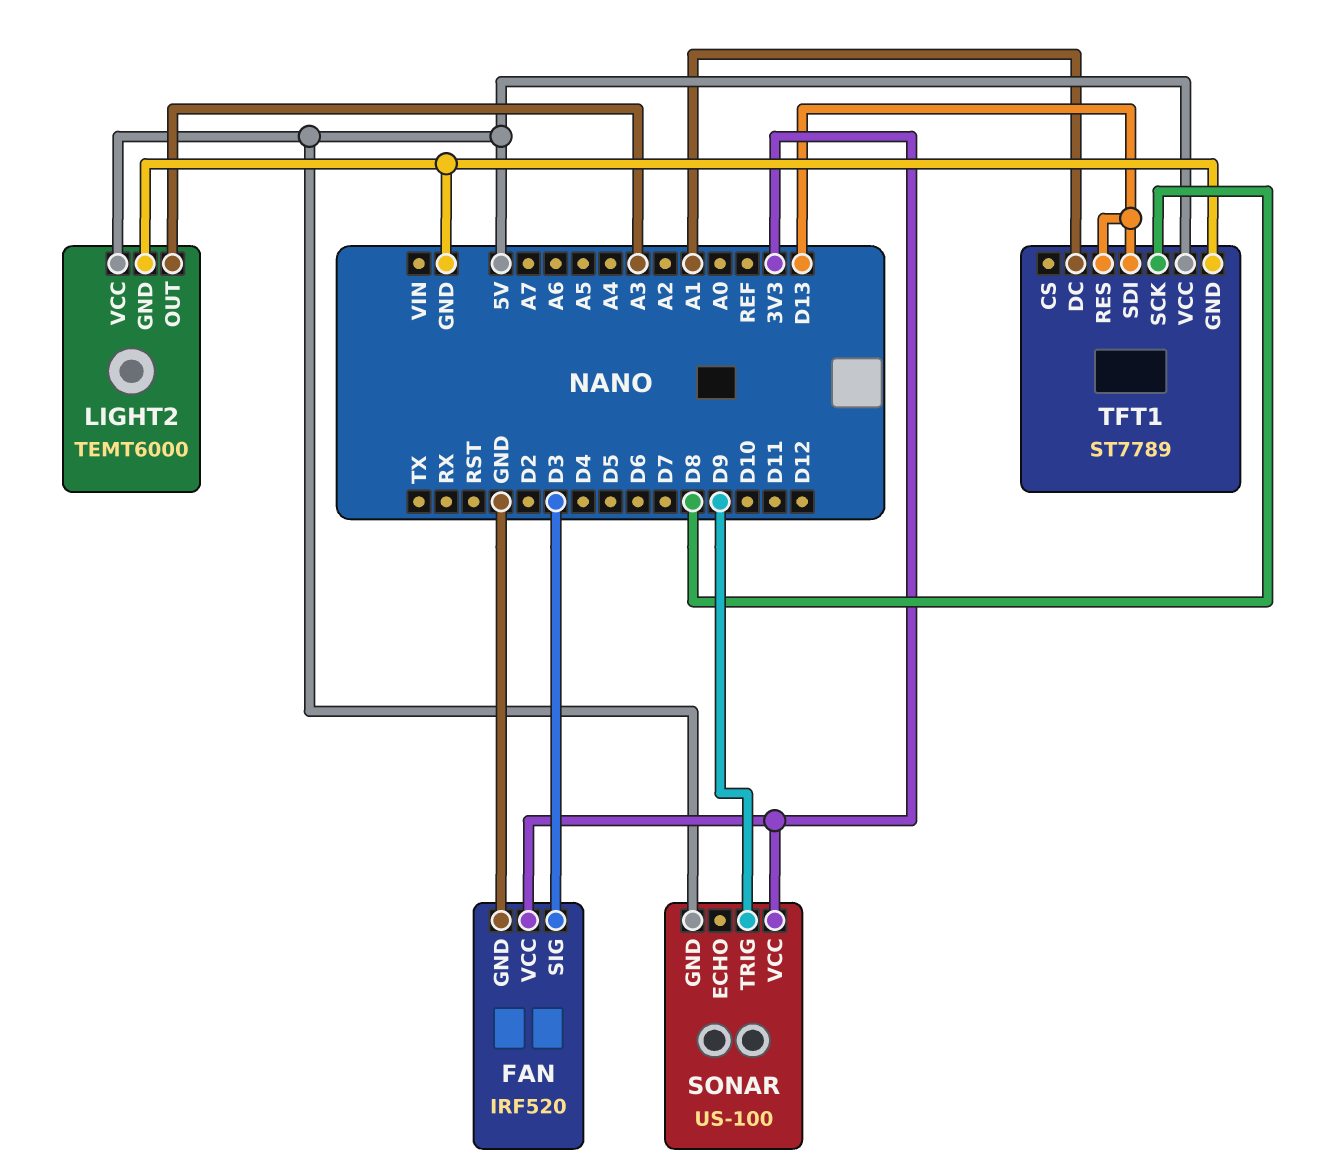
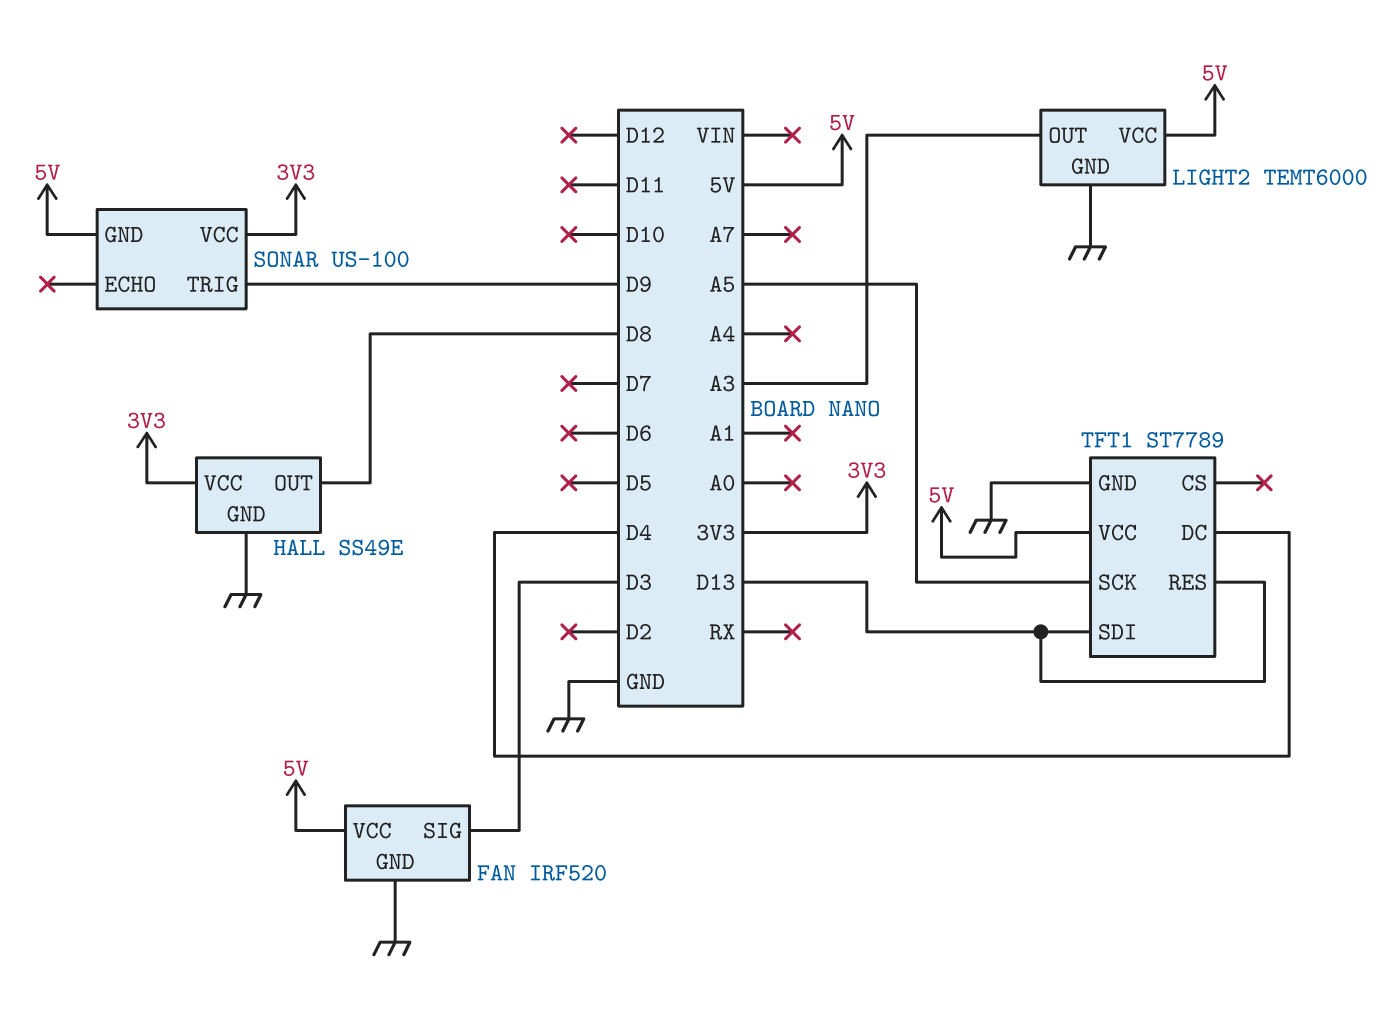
FAN pin VCC: 3V3 -> 5V
HALL: none -> SS49E
HALL pin GND: none -> GND
HALL pin OUT: none -> D8
HALL pin VCC: none -> 3V3
TFT1 pin DC: A1 -> D4
TFT1 pin SCK: D8 -> A5

